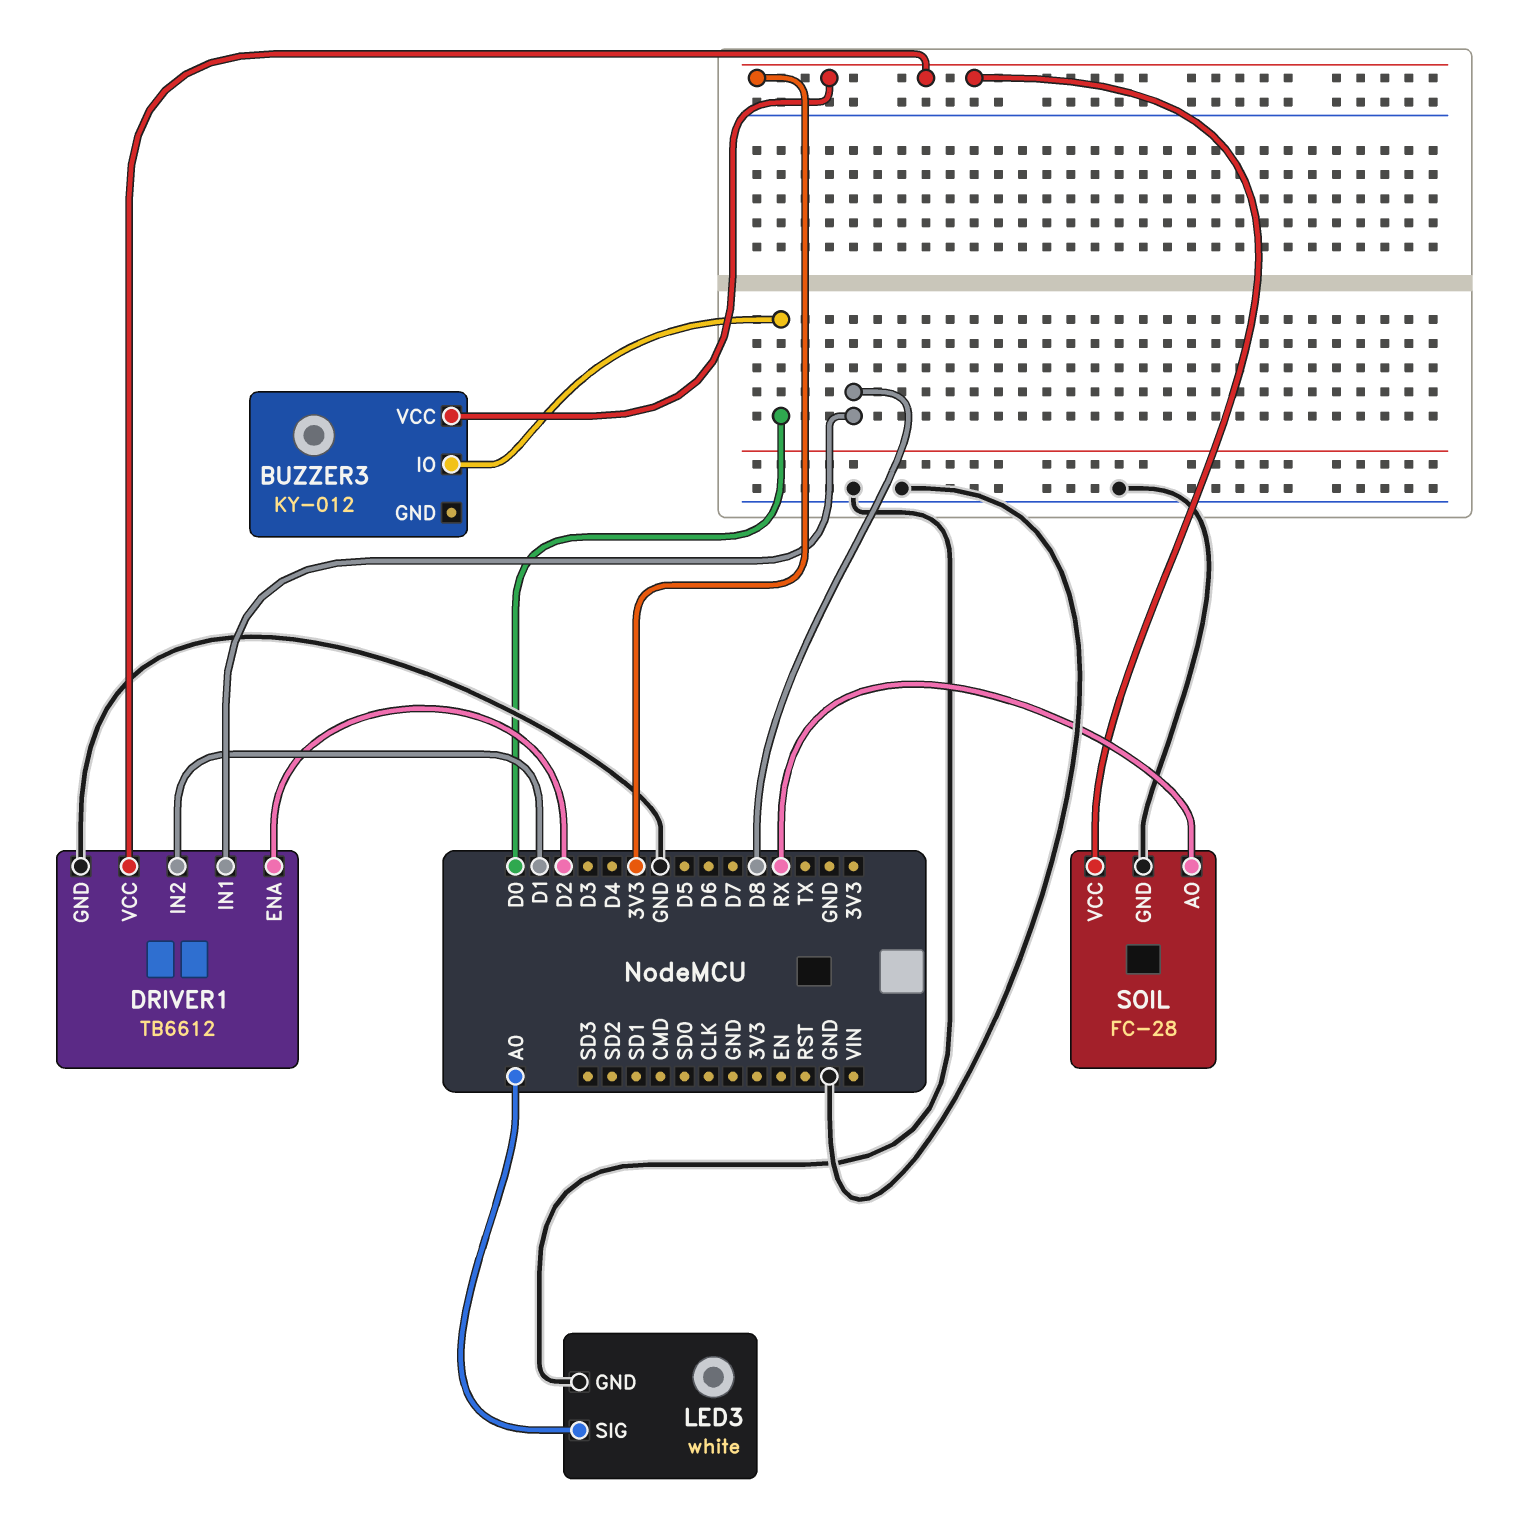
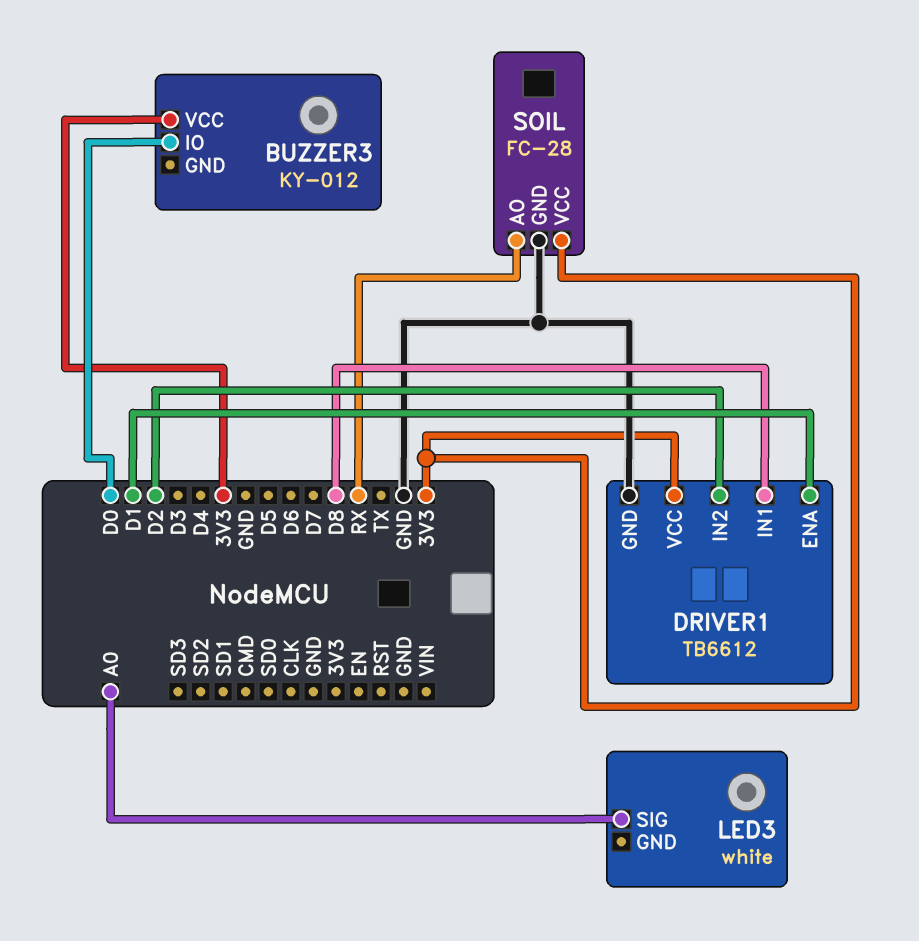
DRIVER1 pin ENA: D2 -> D1
DRIVER1 pin IN2: D1 -> D2
LED3 pin GND: GND -> none

